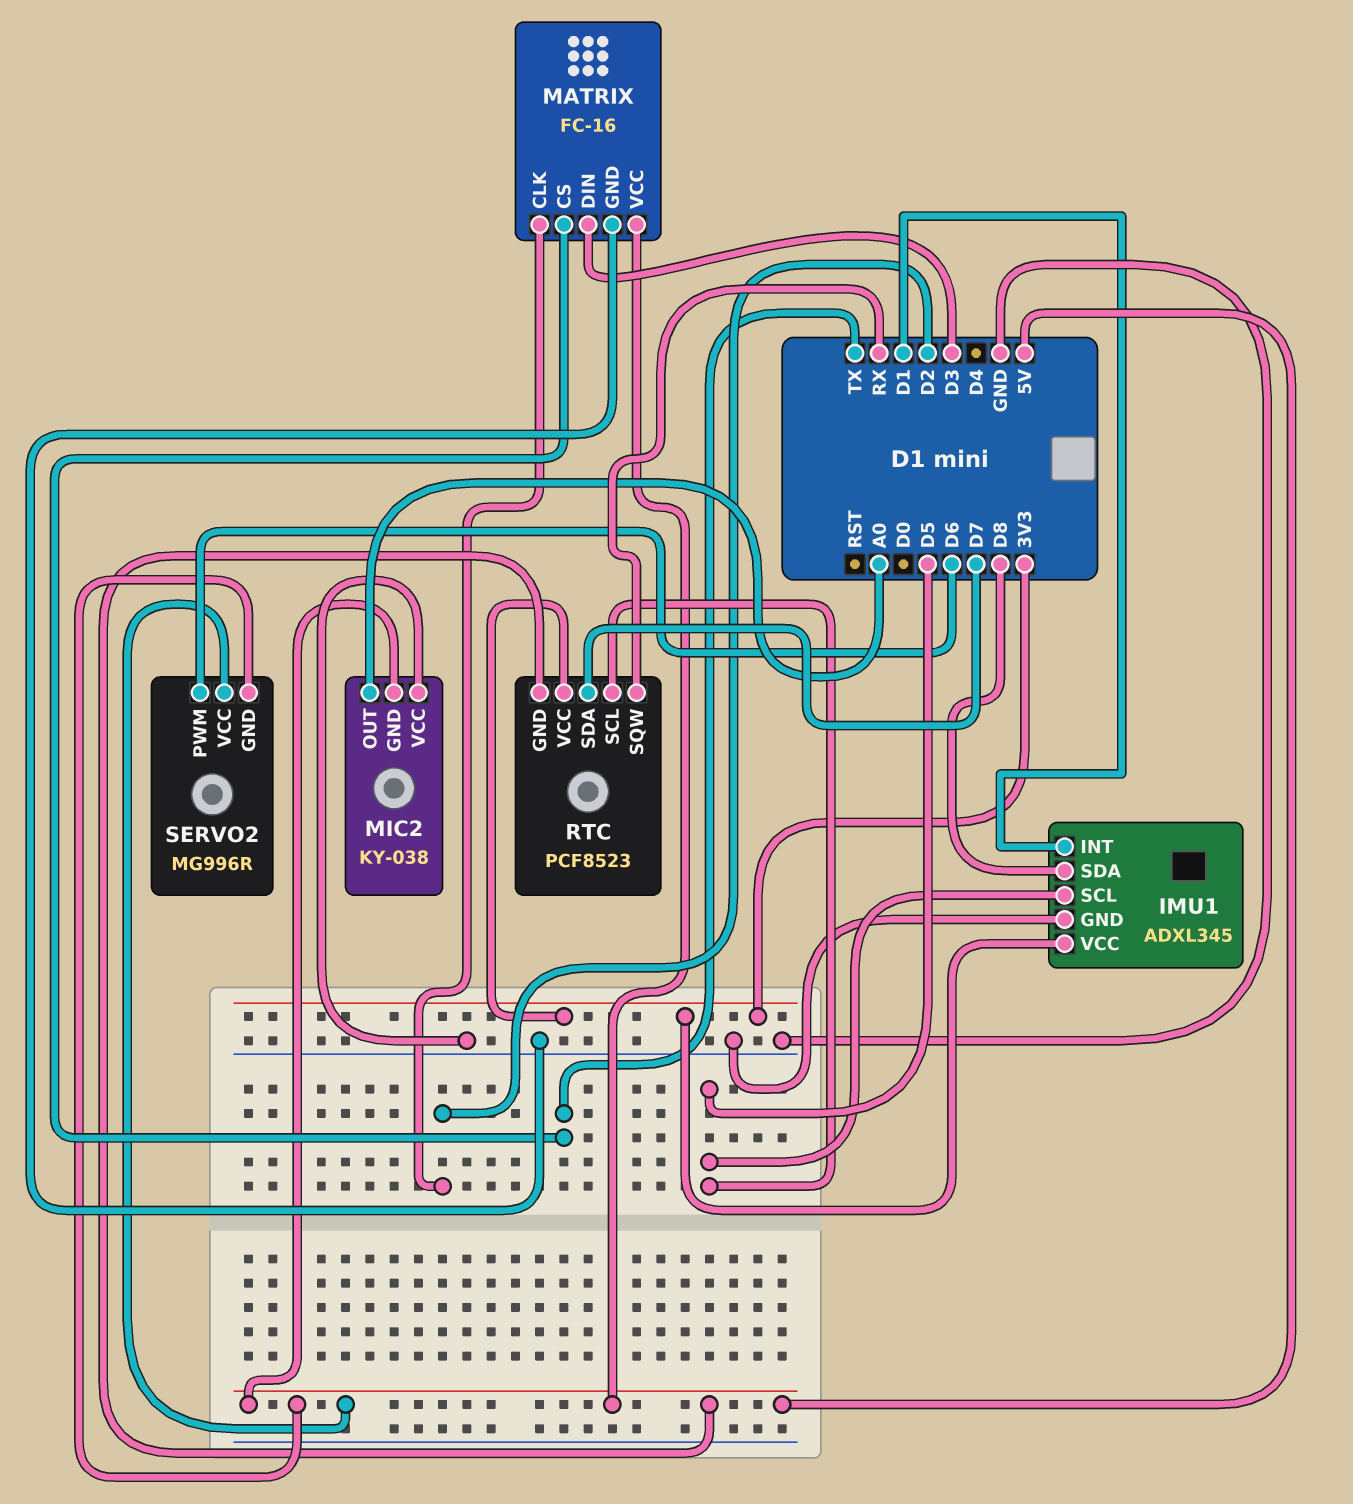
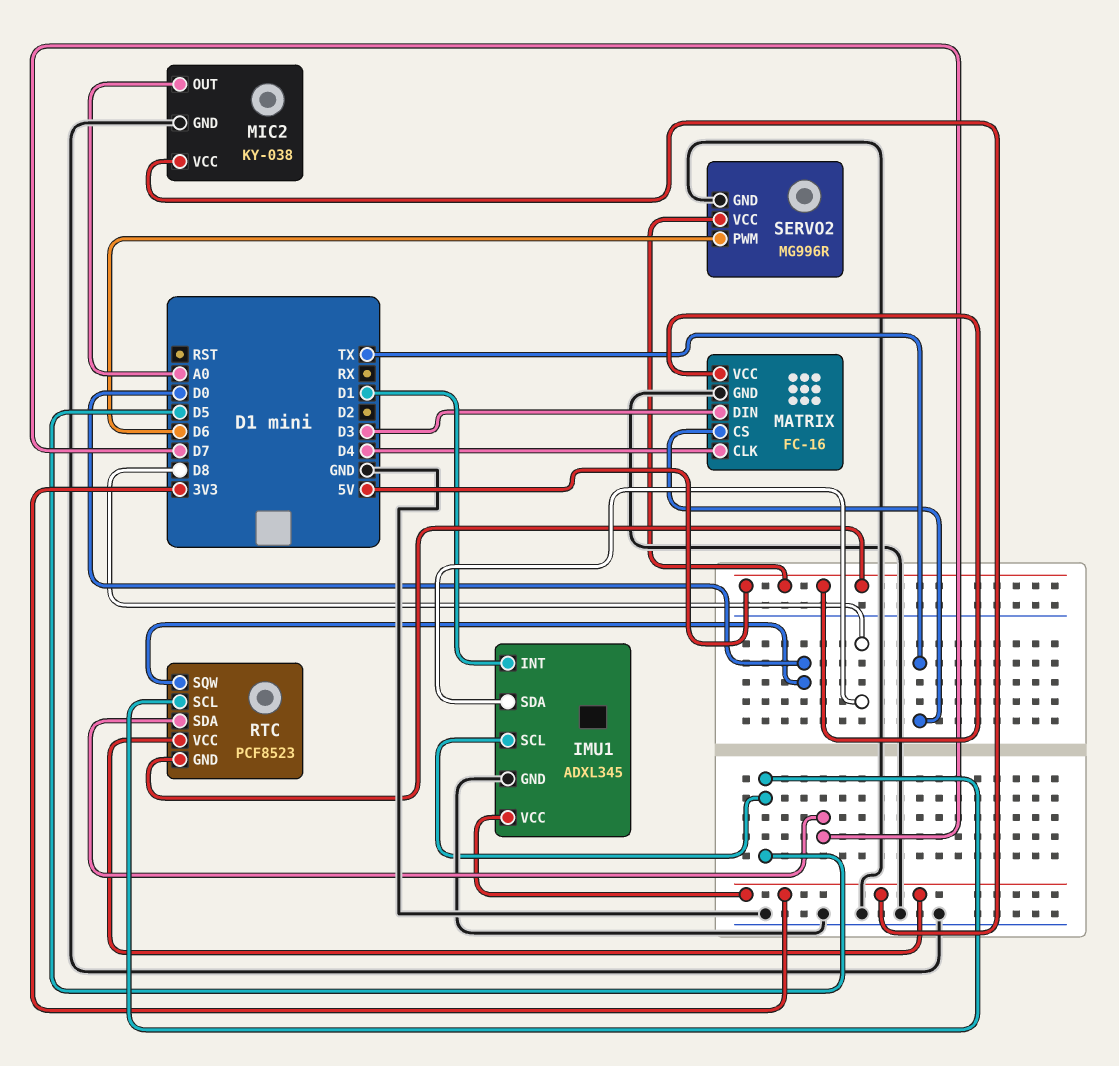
MATRIX pin CLK: D2 -> D4
MIC2 pin GND: 5V -> GND
MIC2 pin VCC: GND -> 3V3
RTC pin SQW: RX -> D0
SERVO2 pin GND: 5V -> GND

